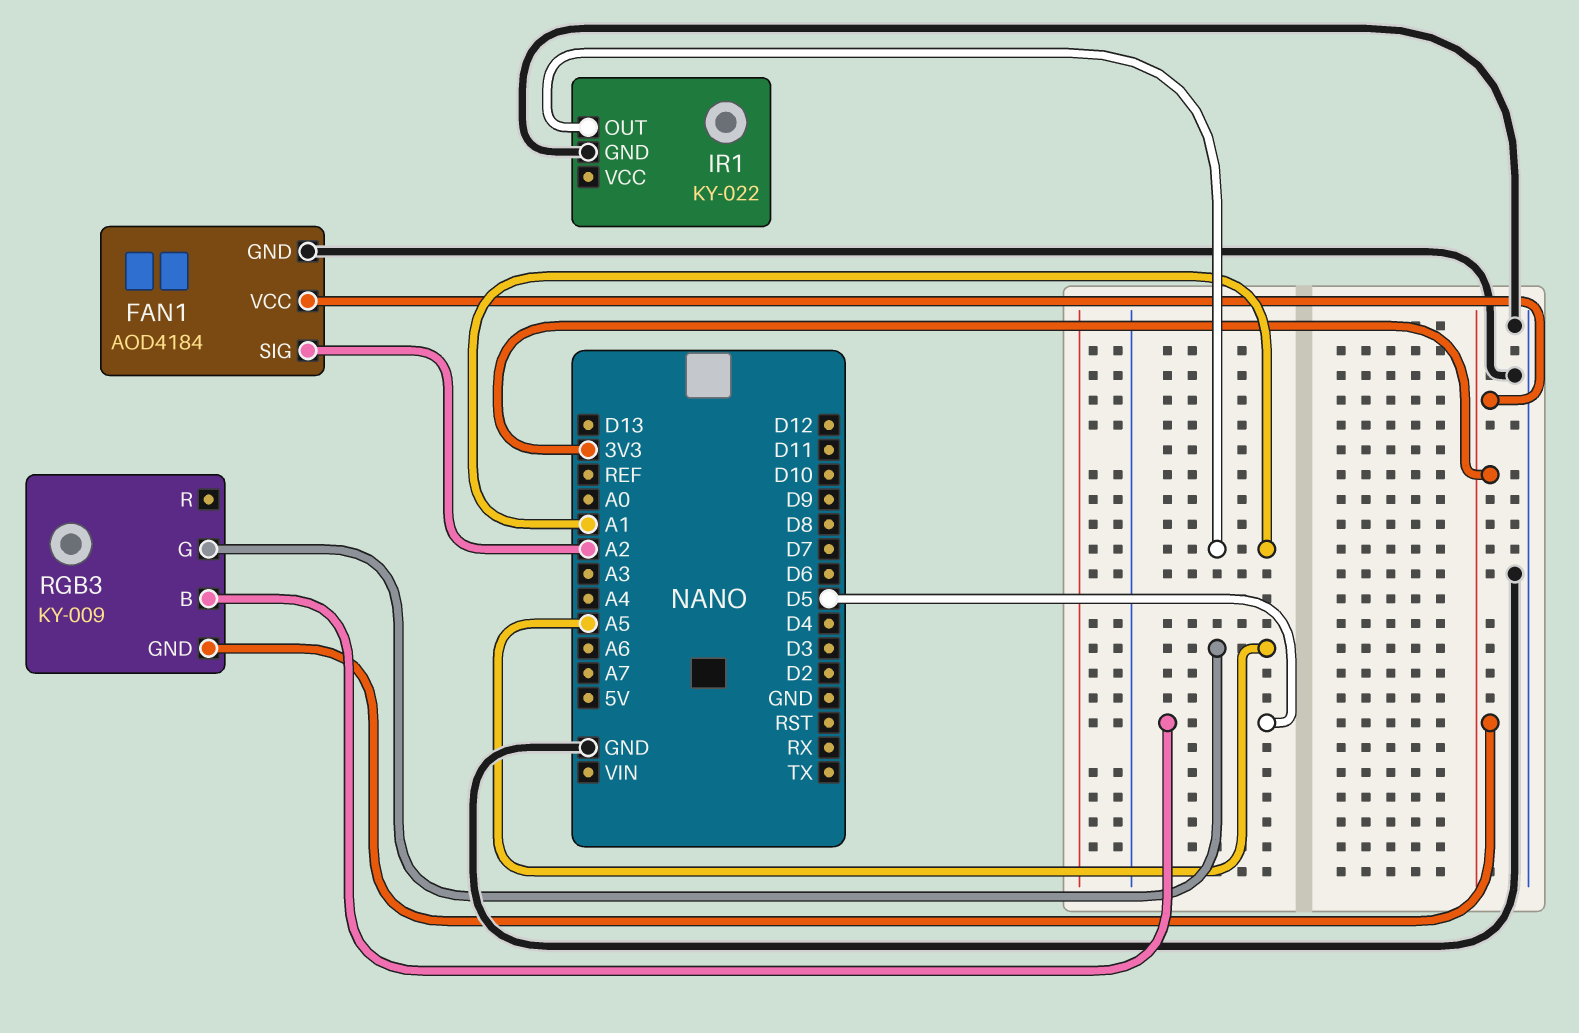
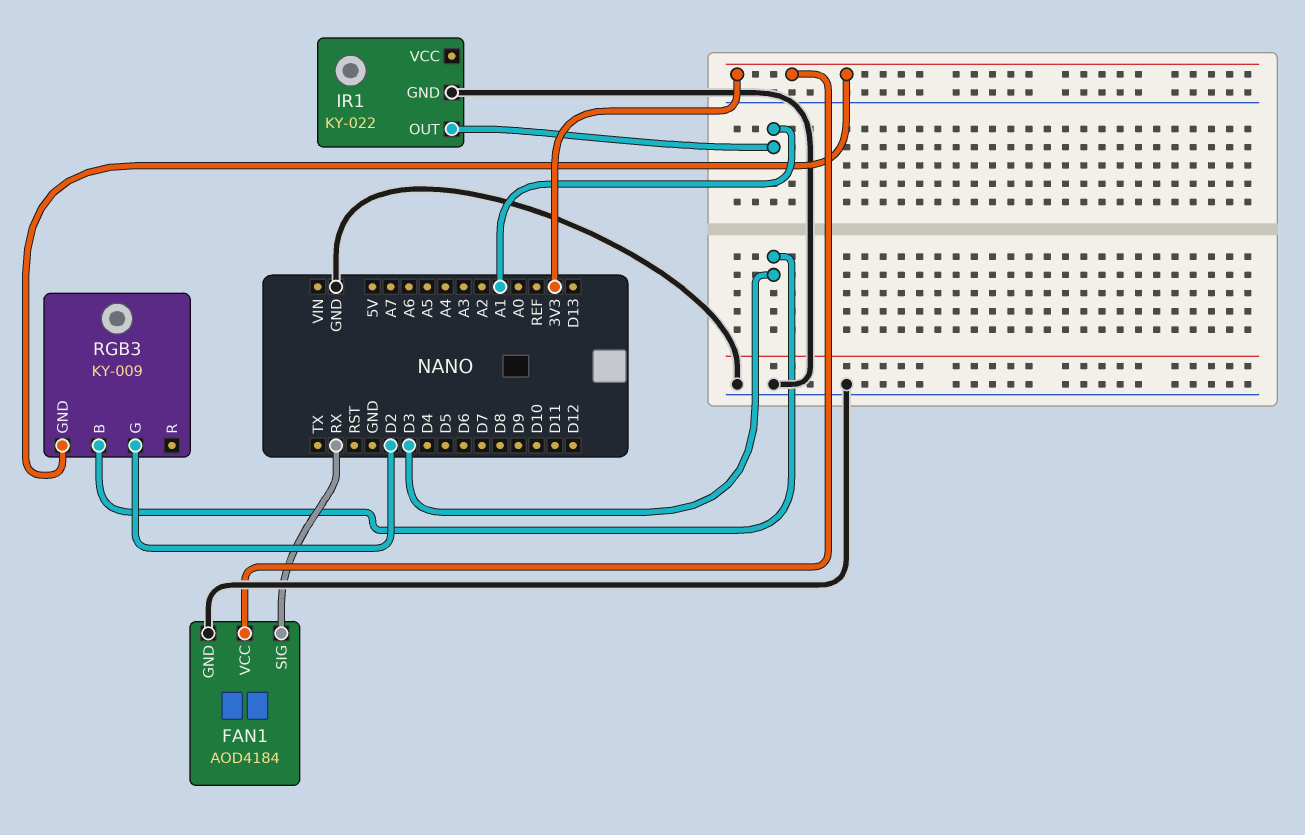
FAN1 pin SIG: A2 -> RX
RGB3 pin B: D5 -> D3
RGB3 pin G: A5 -> D2

